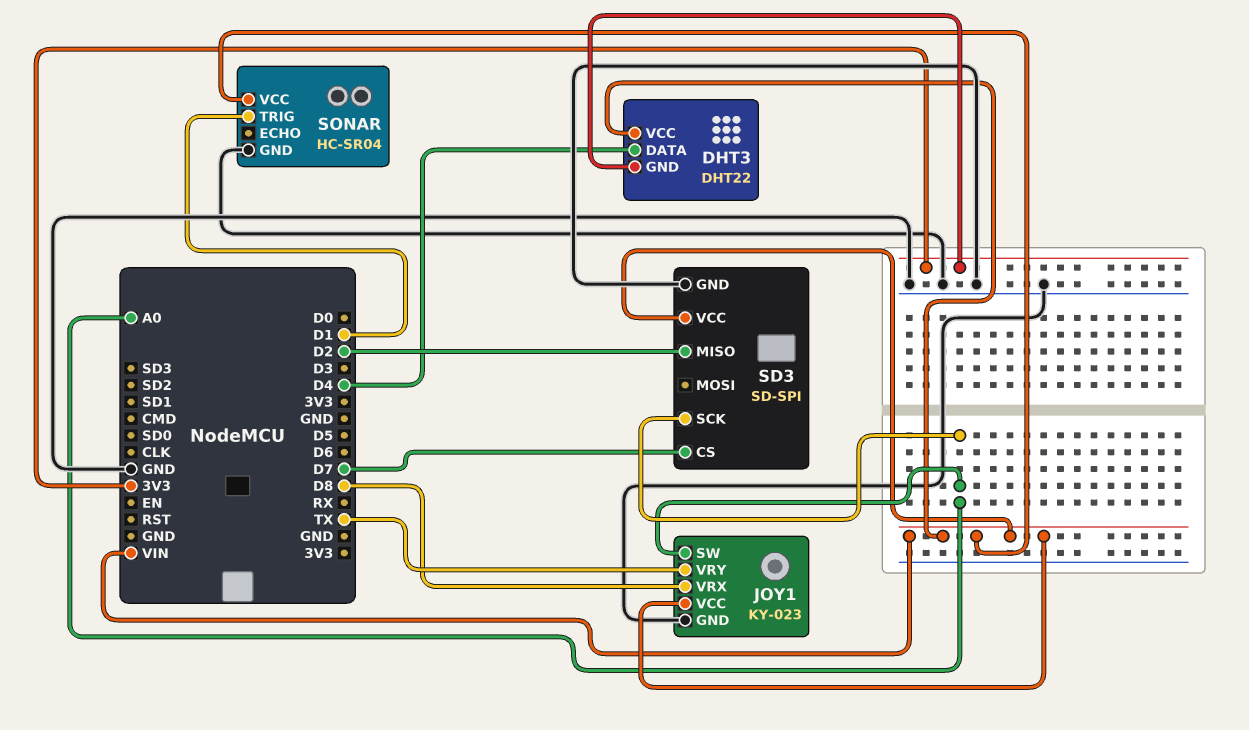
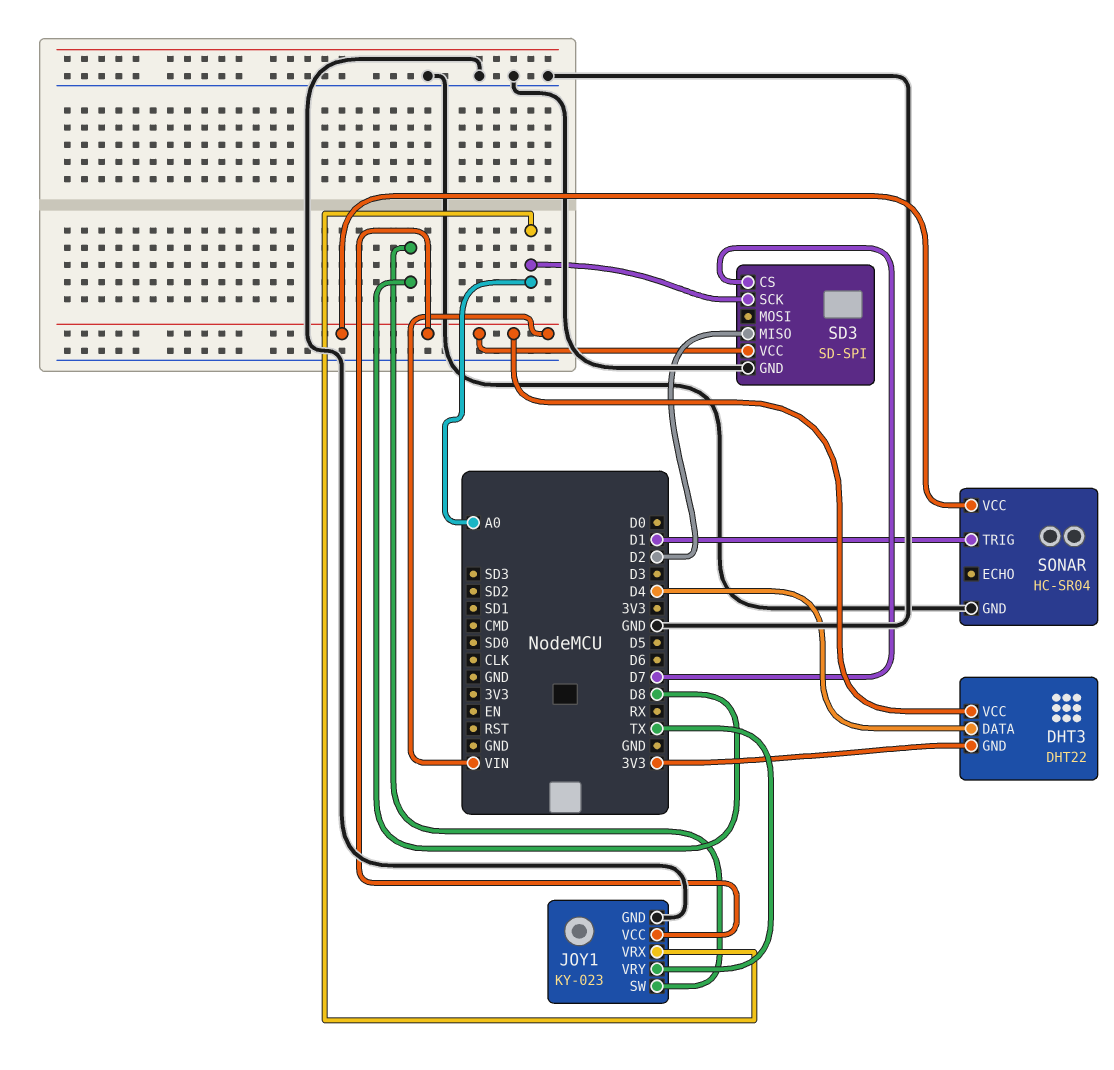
JOY1 pin SW: A0 -> D8
JOY1 pin VRX: D8 -> A0

